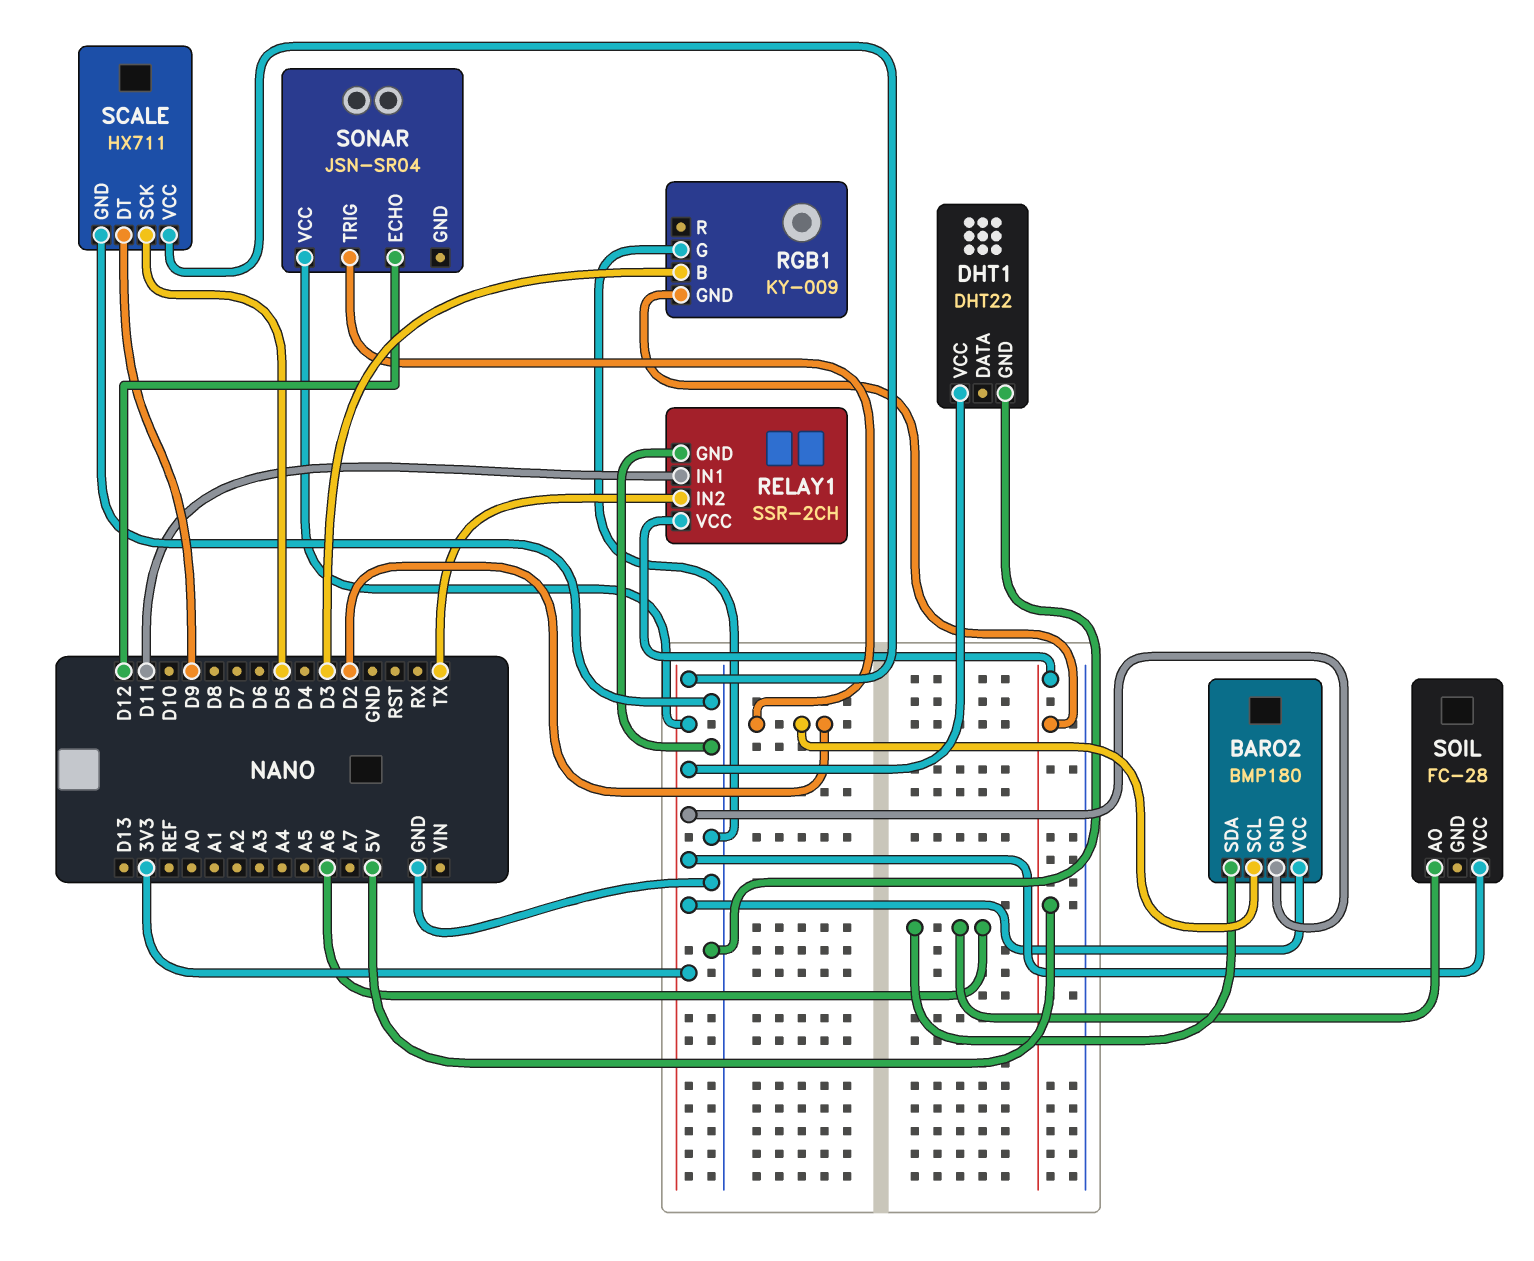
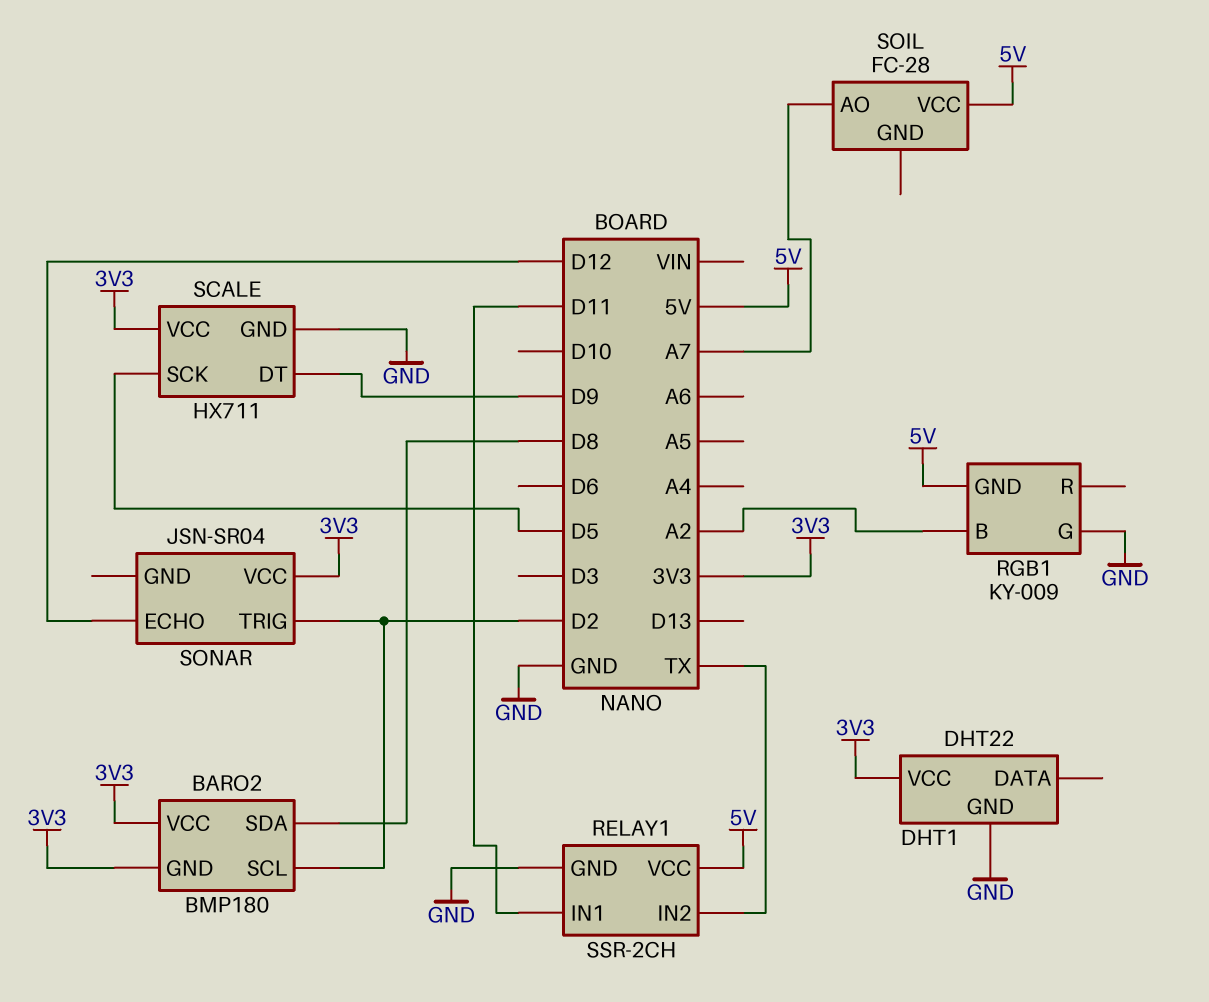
BARO2 pin SDA: A6 -> D8
RGB1 pin B: D3 -> A2
SOIL pin AO: A6 -> A7
SOIL pin VCC: 3V3 -> 5V

